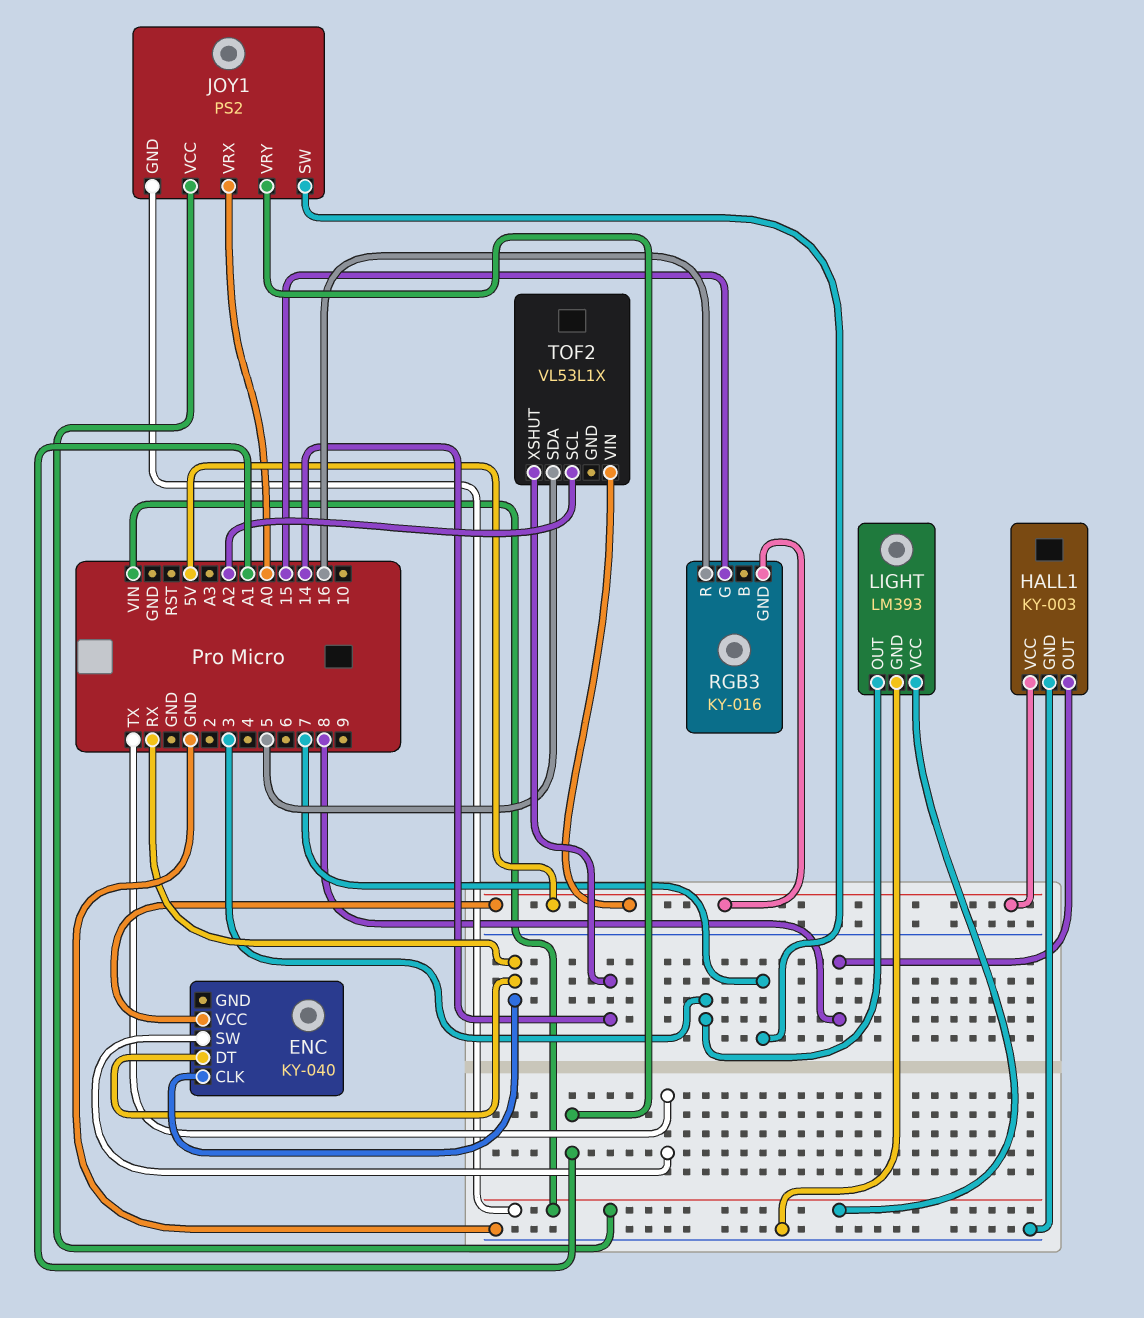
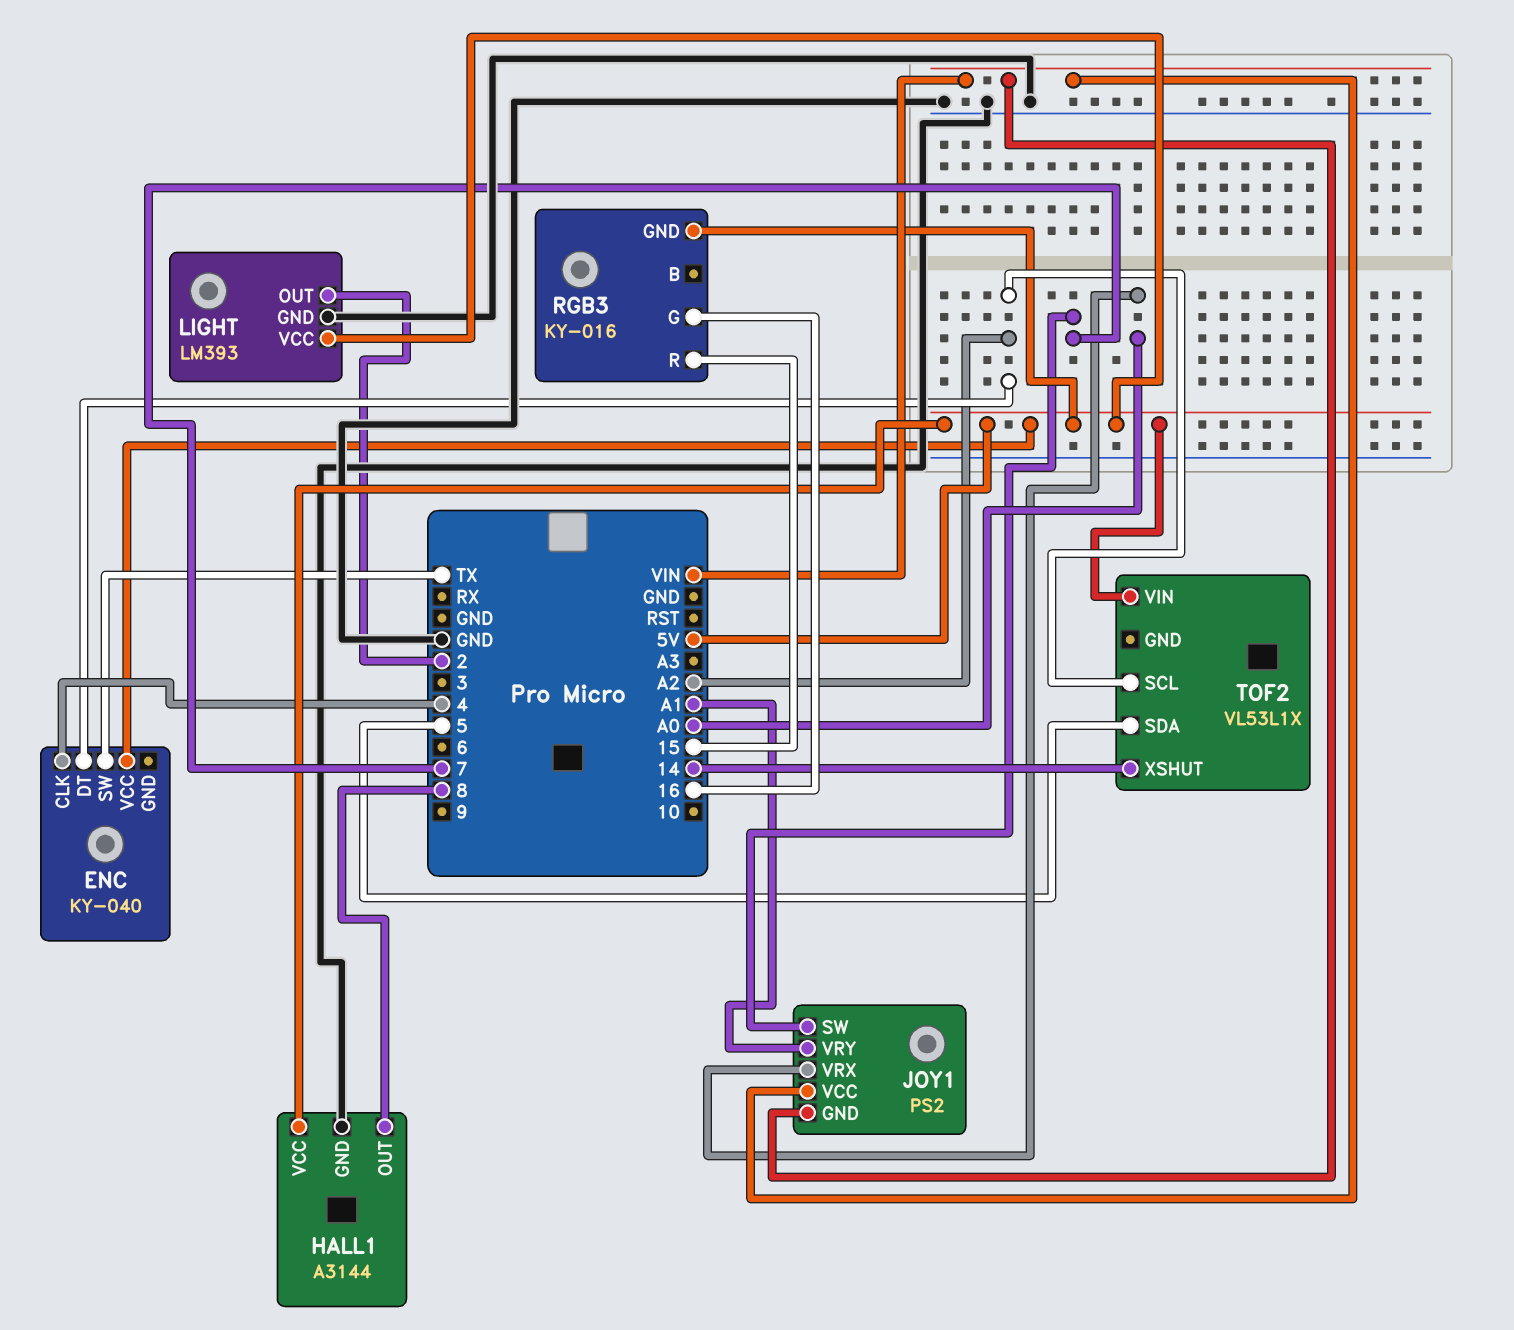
ENC pin CLK: RX -> 4
ENC pin DT: RX -> A2
HALL1: KY-003 -> A3144
LIGHT pin OUT: 3 -> 2
LIGHT pin VCC: VIN -> 5V
RGB3 pin G: 15 -> 16
RGB3 pin R: 16 -> 15

